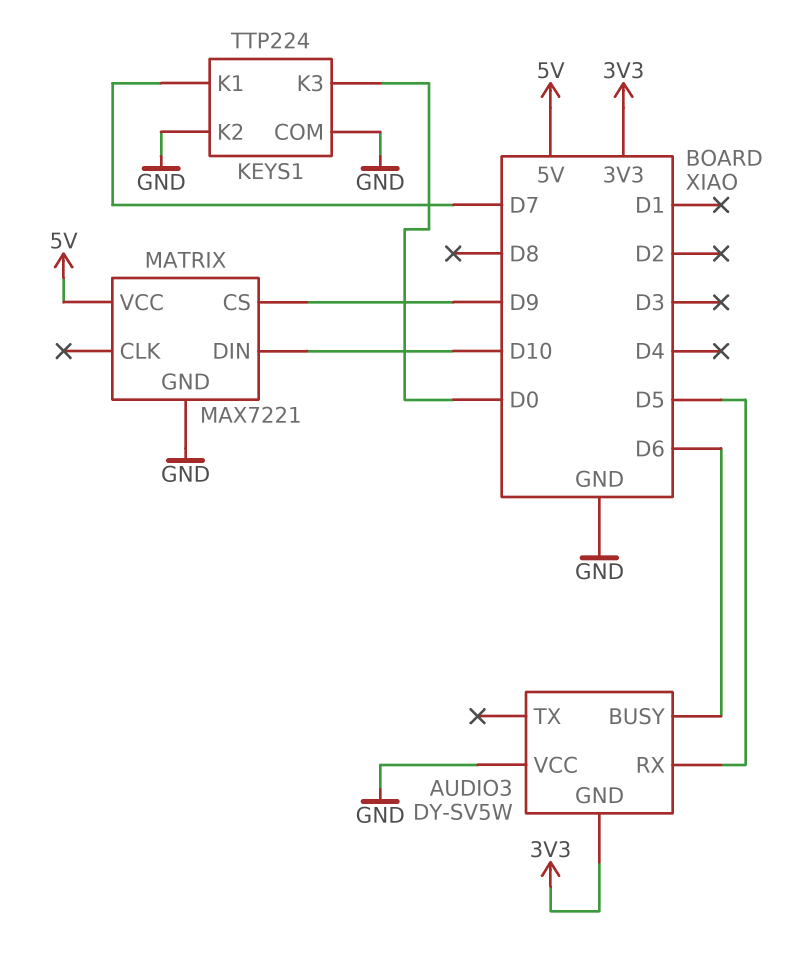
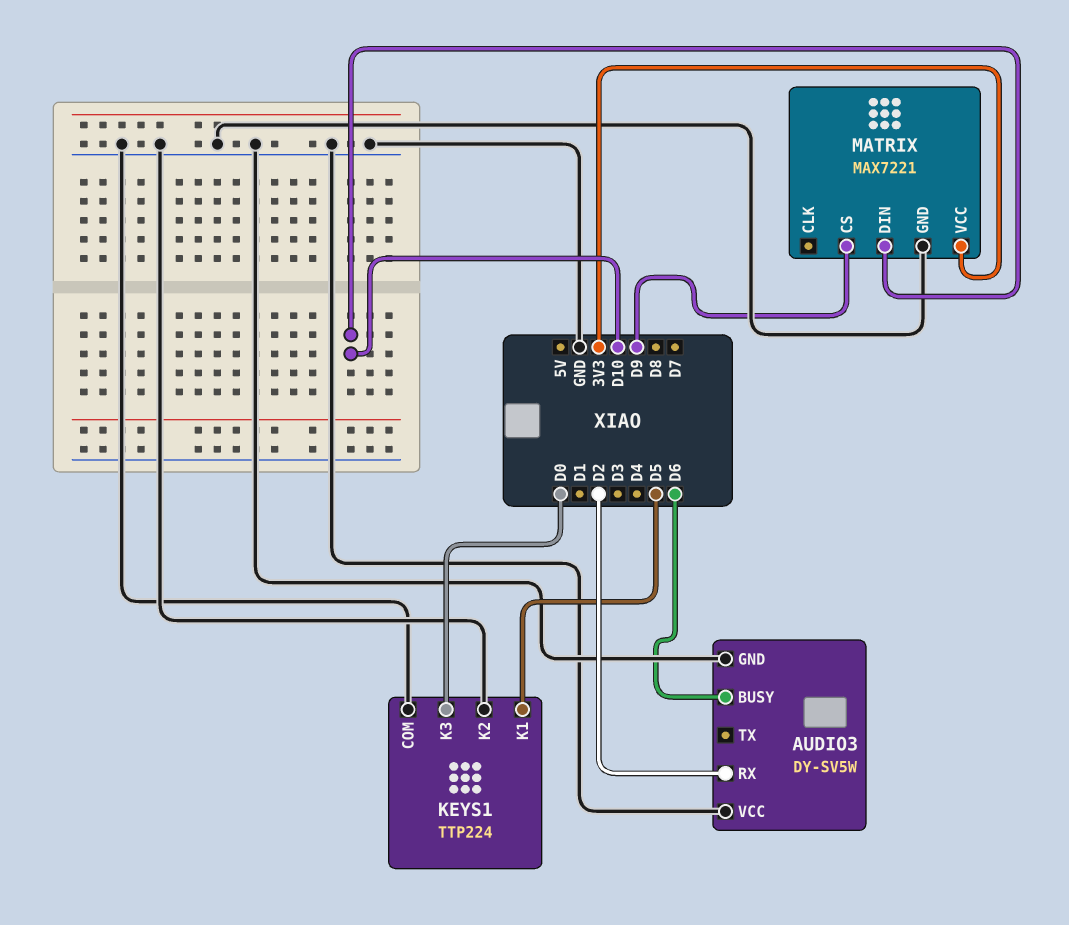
AUDIO3 pin GND: 3V3 -> GND
AUDIO3 pin RX: D5 -> D2
KEYS1 pin K1: D7 -> D5
MATRIX pin VCC: 5V -> 3V3

